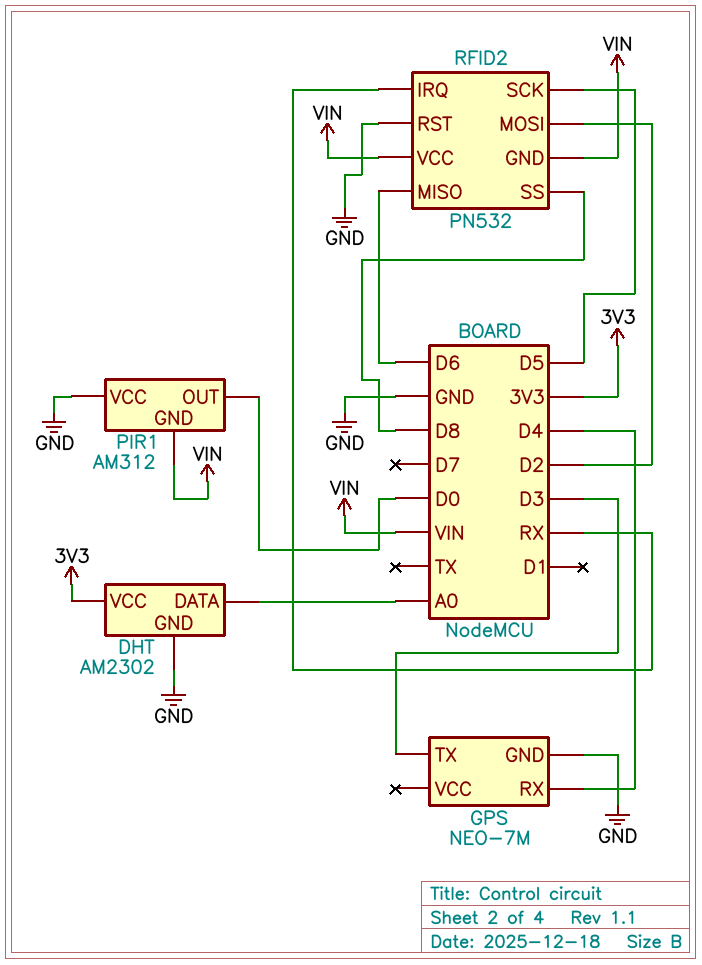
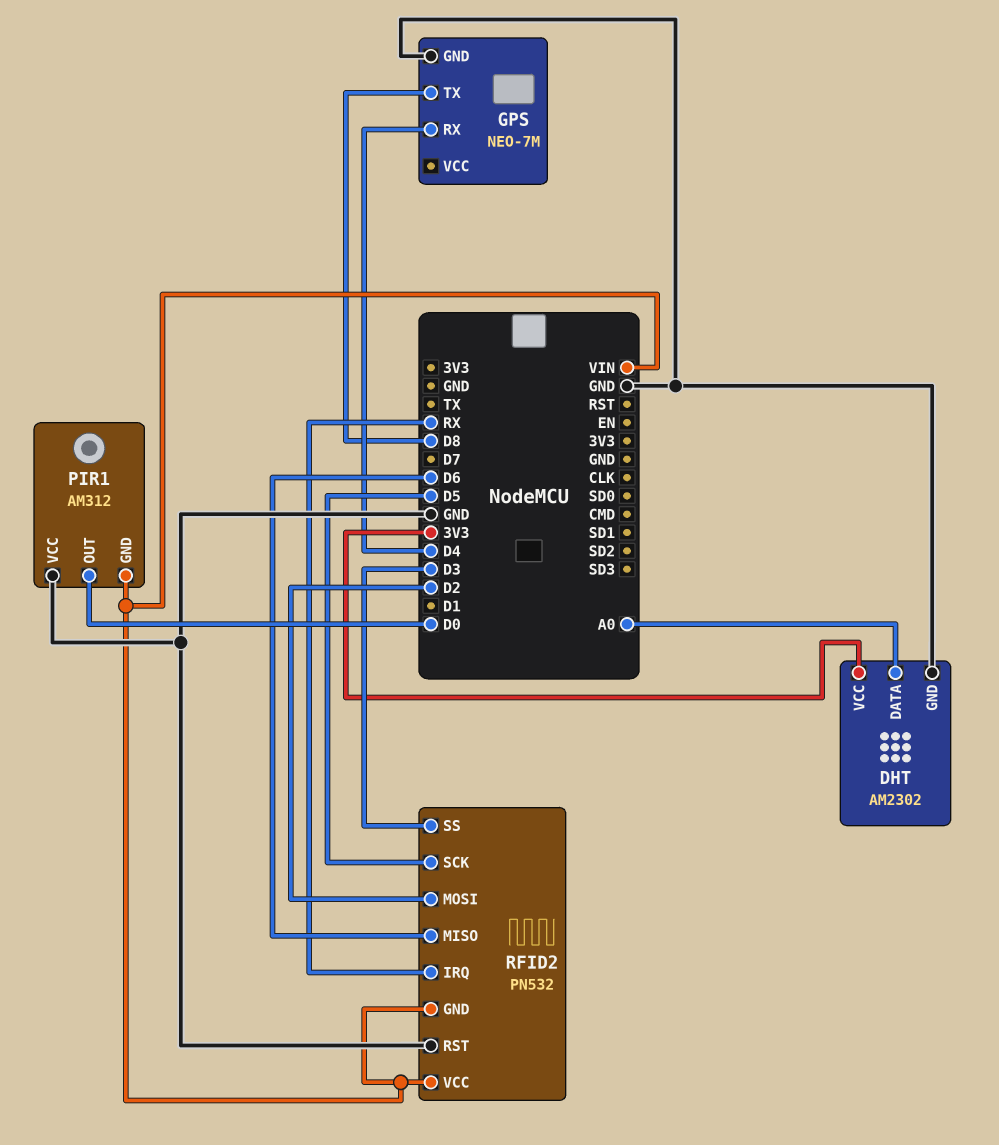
GPS pin TX: D3 -> D8
RFID2 pin SS: D8 -> D3

